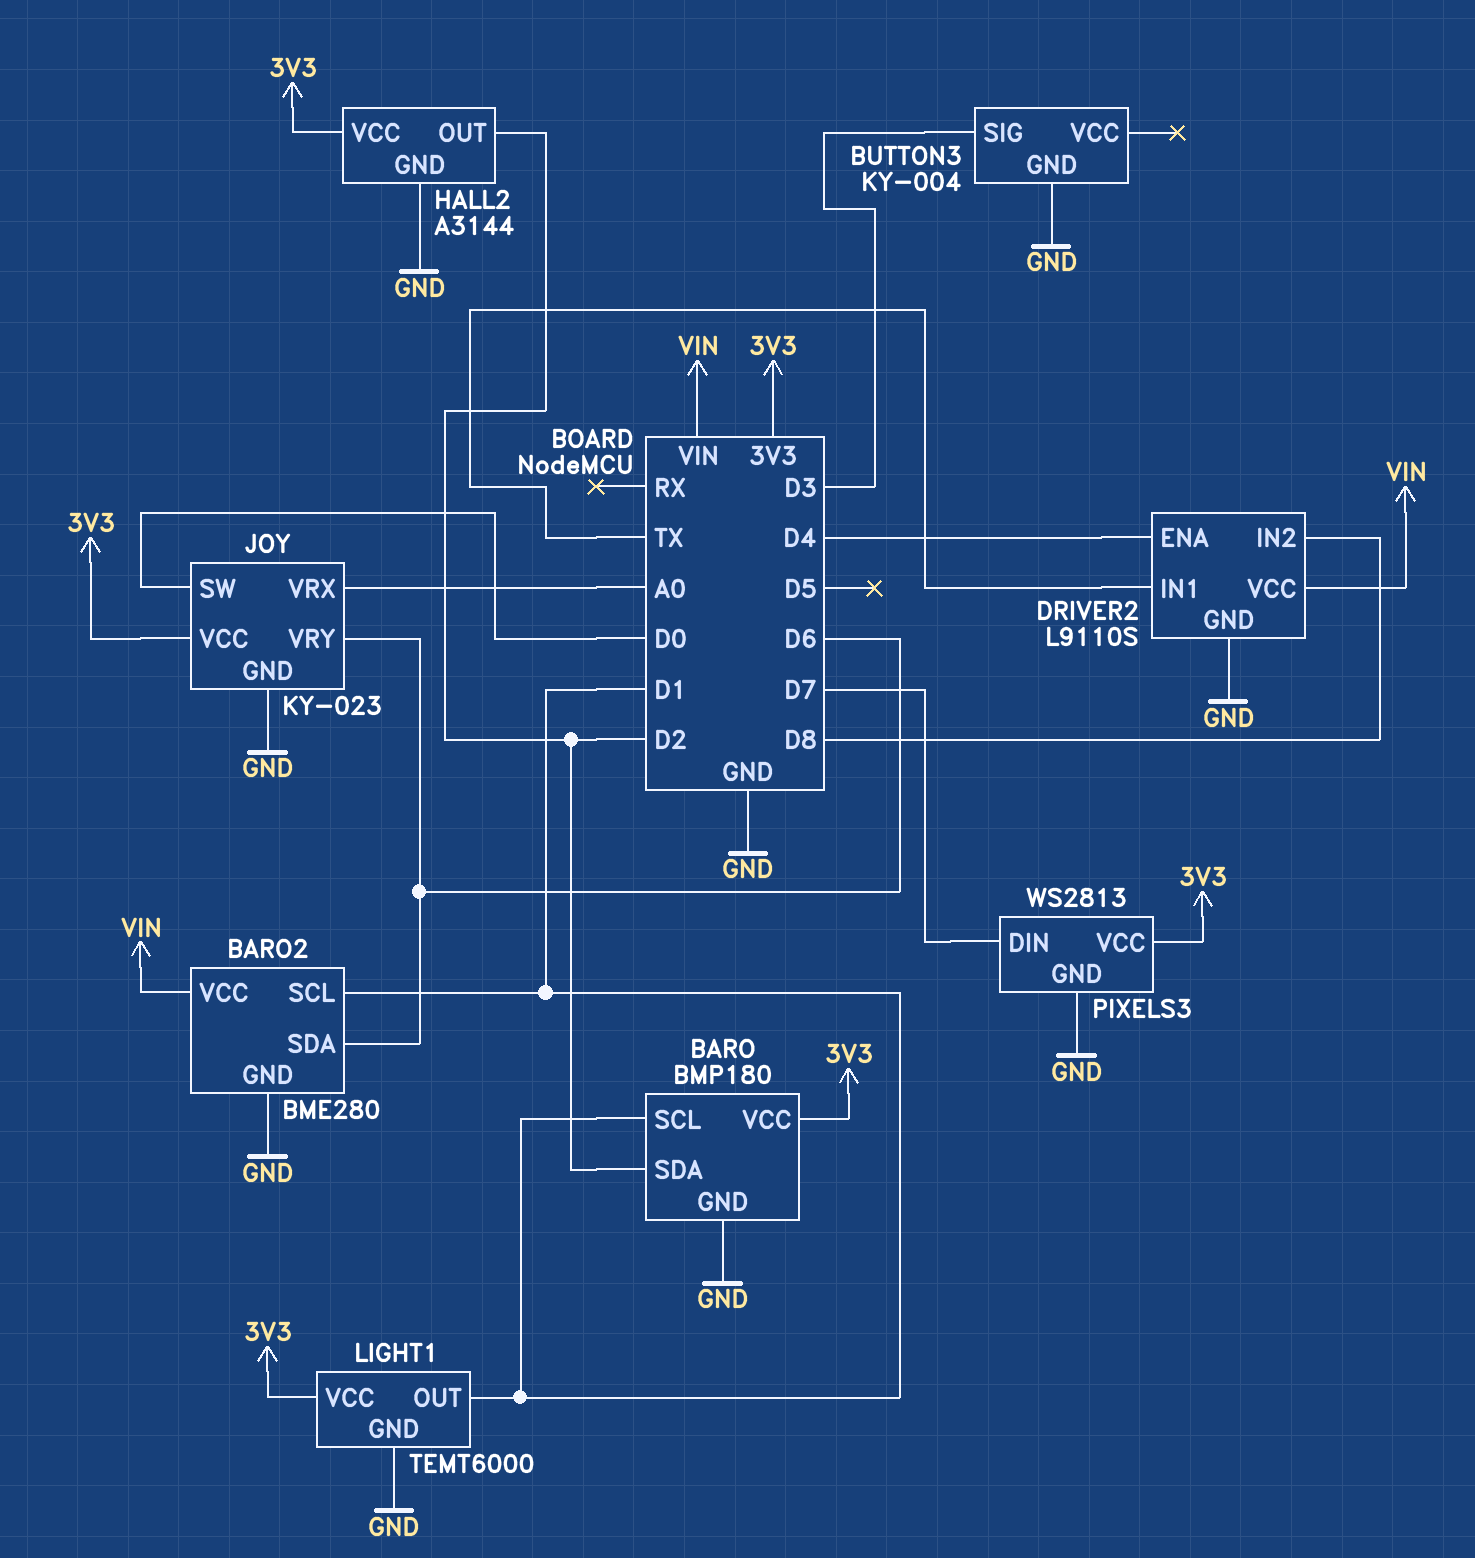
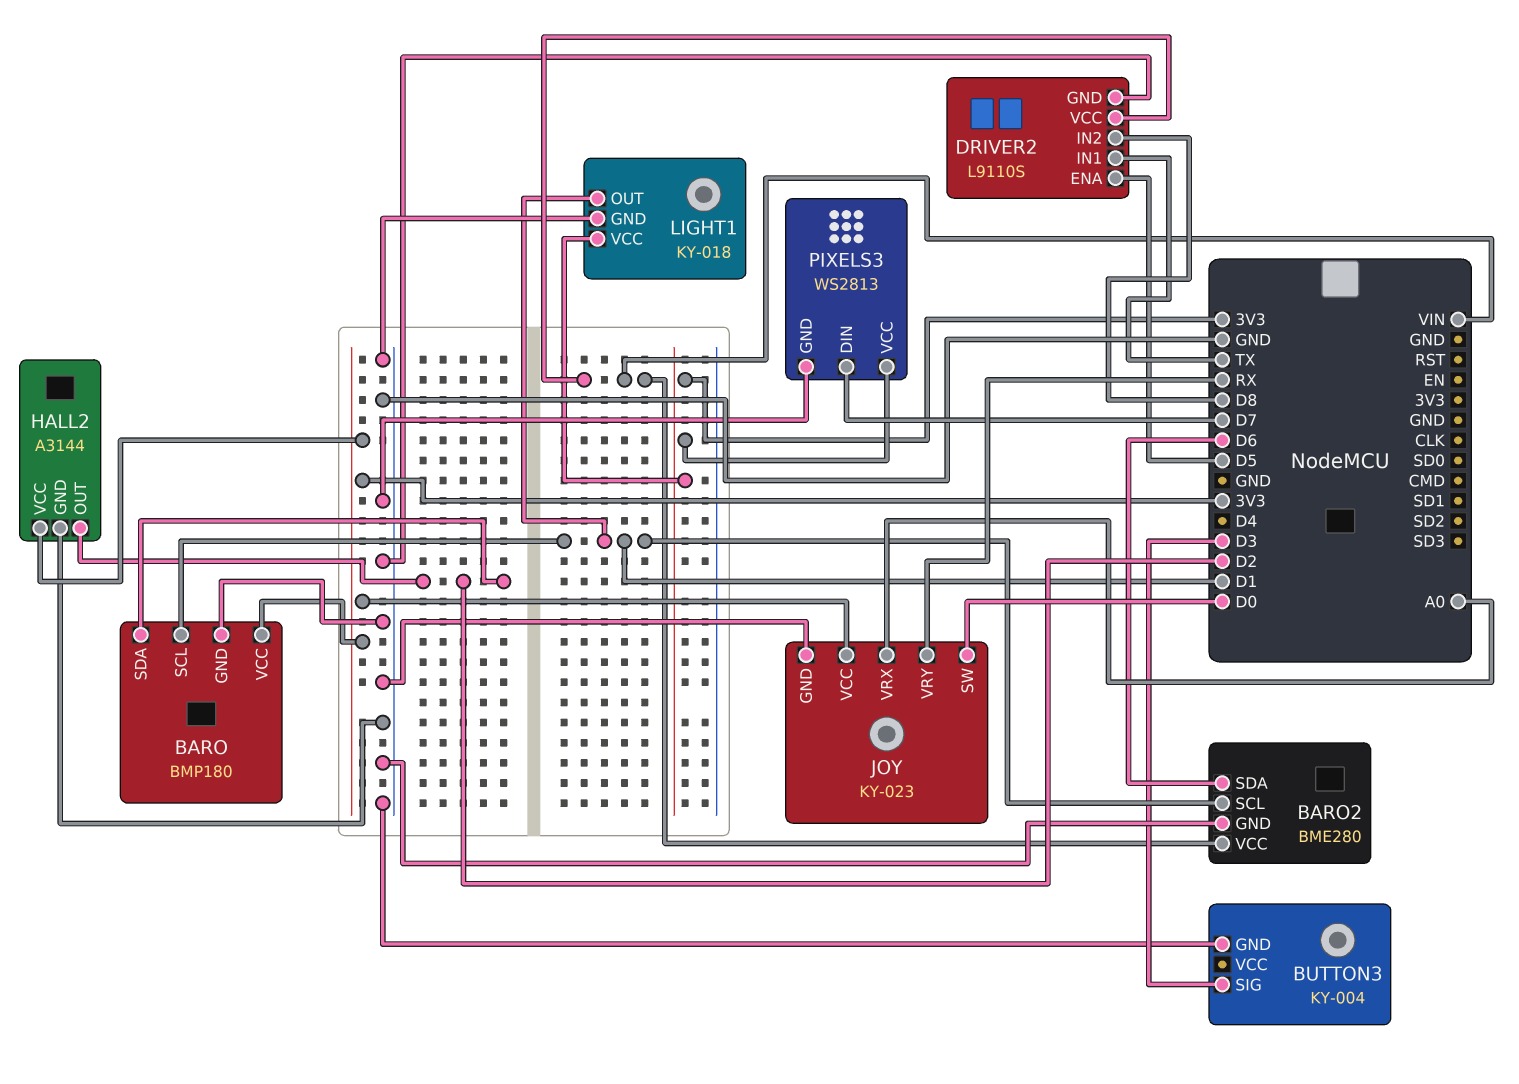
DRIVER2 pin ENA: D4 -> D5
JOY pin VRY: D6 -> RX
LIGHT1: TEMT6000 -> KY-018

